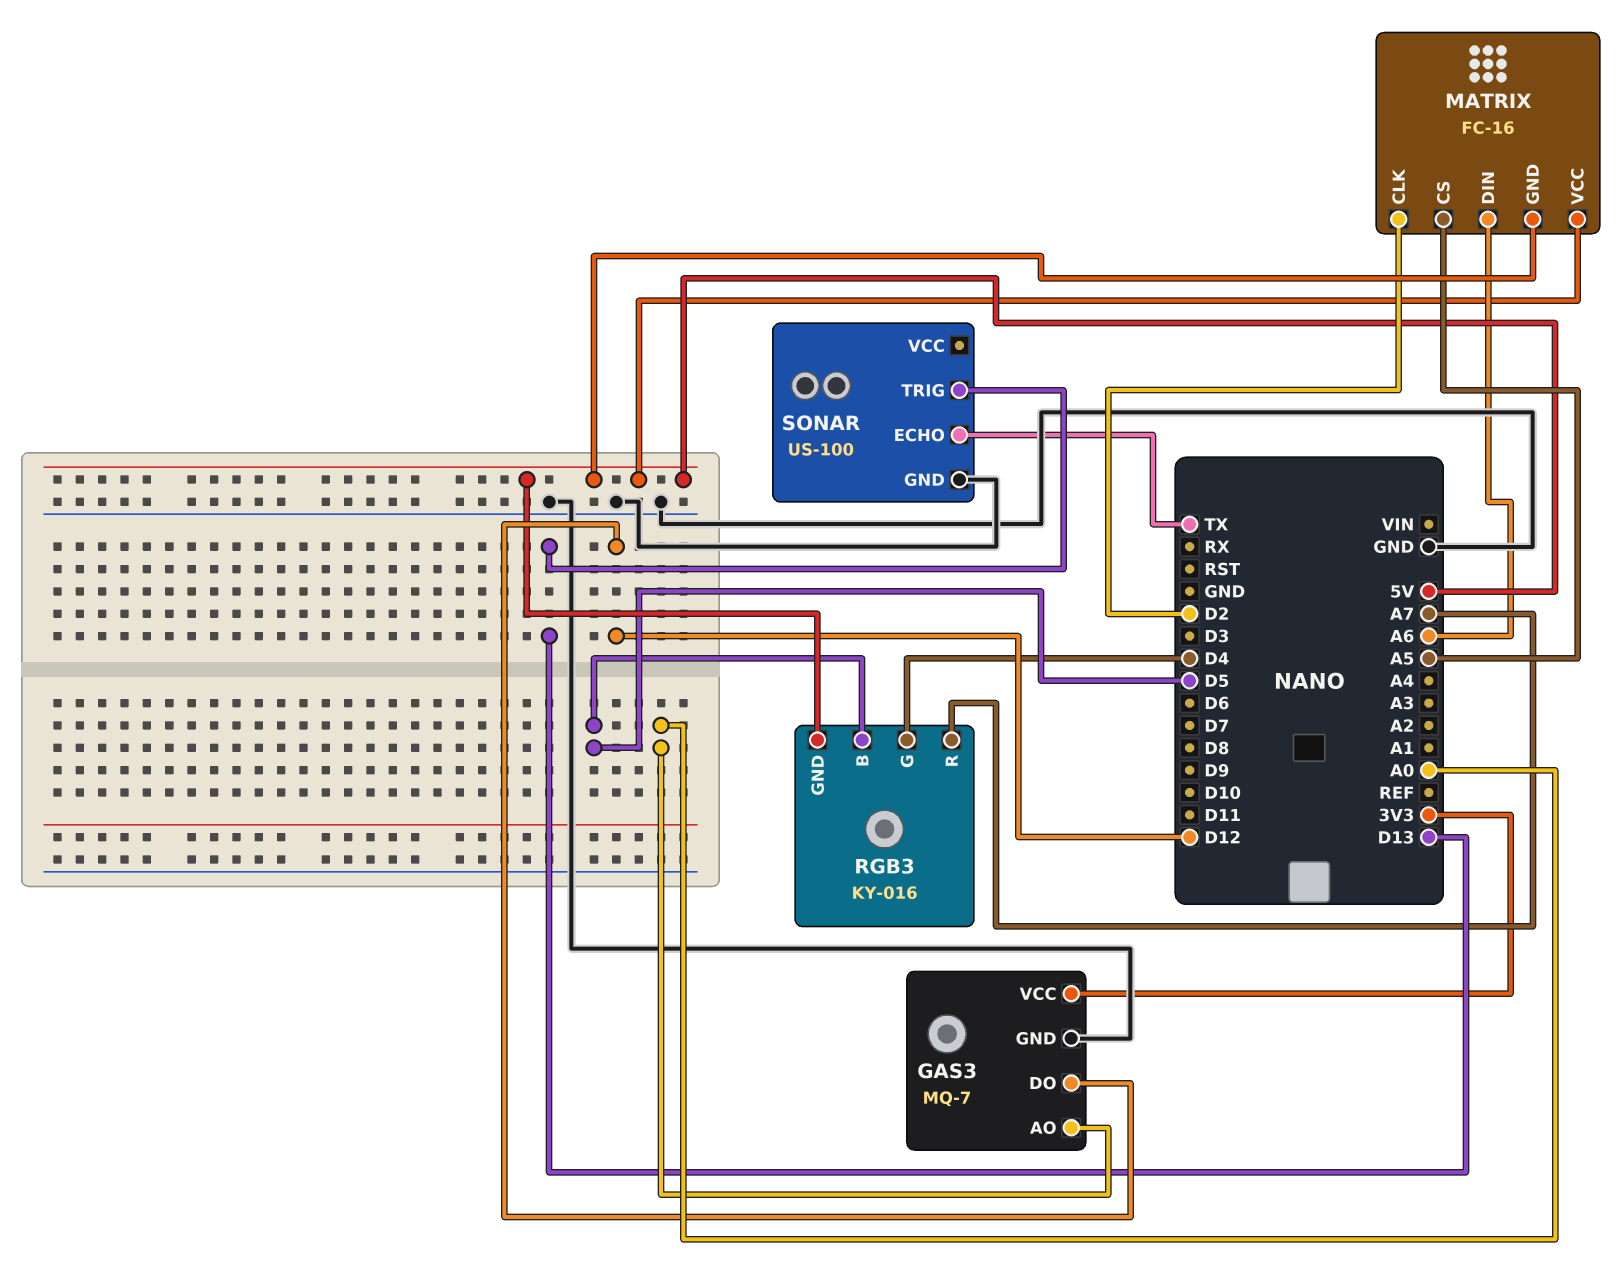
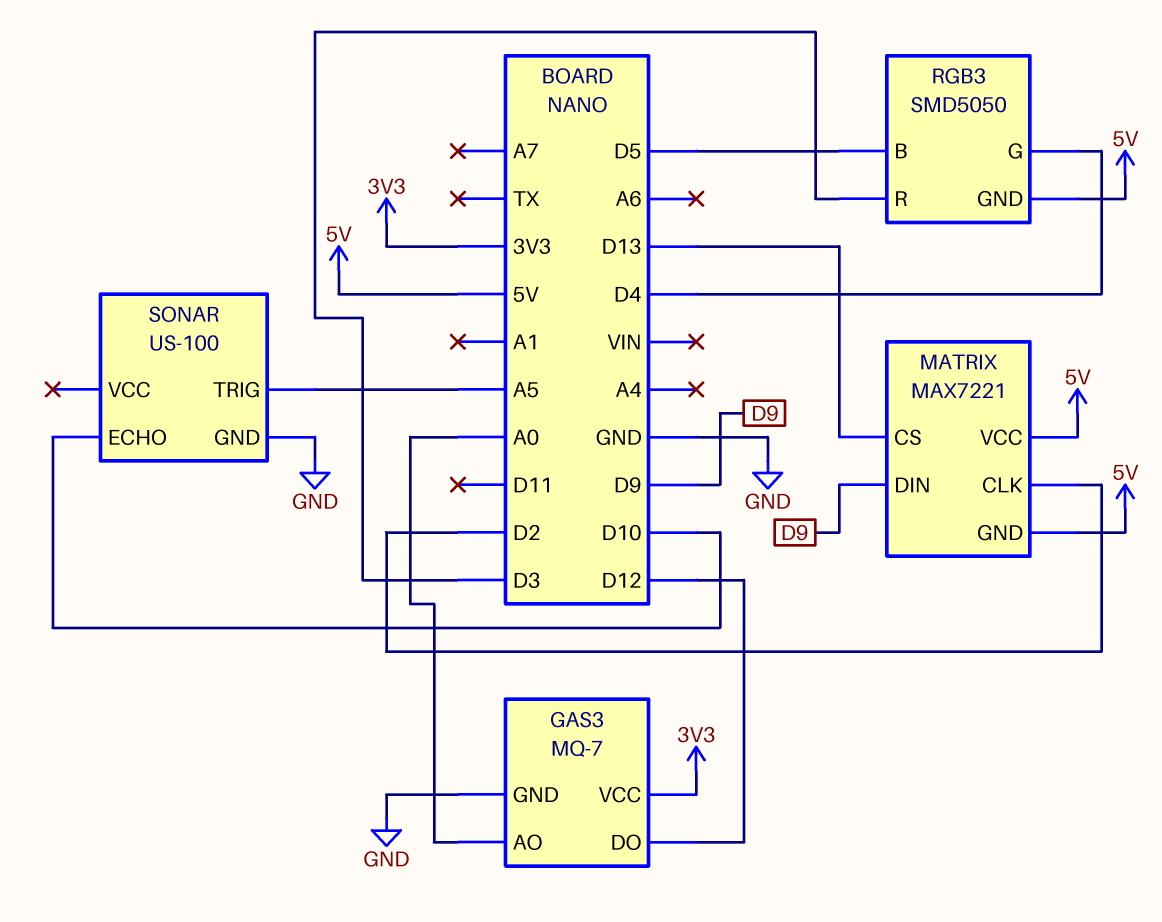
MATRIX: FC-16 -> MAX7221
MATRIX pin CS: A5 -> D13
MATRIX pin DIN: A6 -> D9
RGB3: KY-016 -> SMD5050
RGB3 pin R: A7 -> D3
SONAR pin ECHO: TX -> D10
SONAR pin TRIG: D13 -> A5

